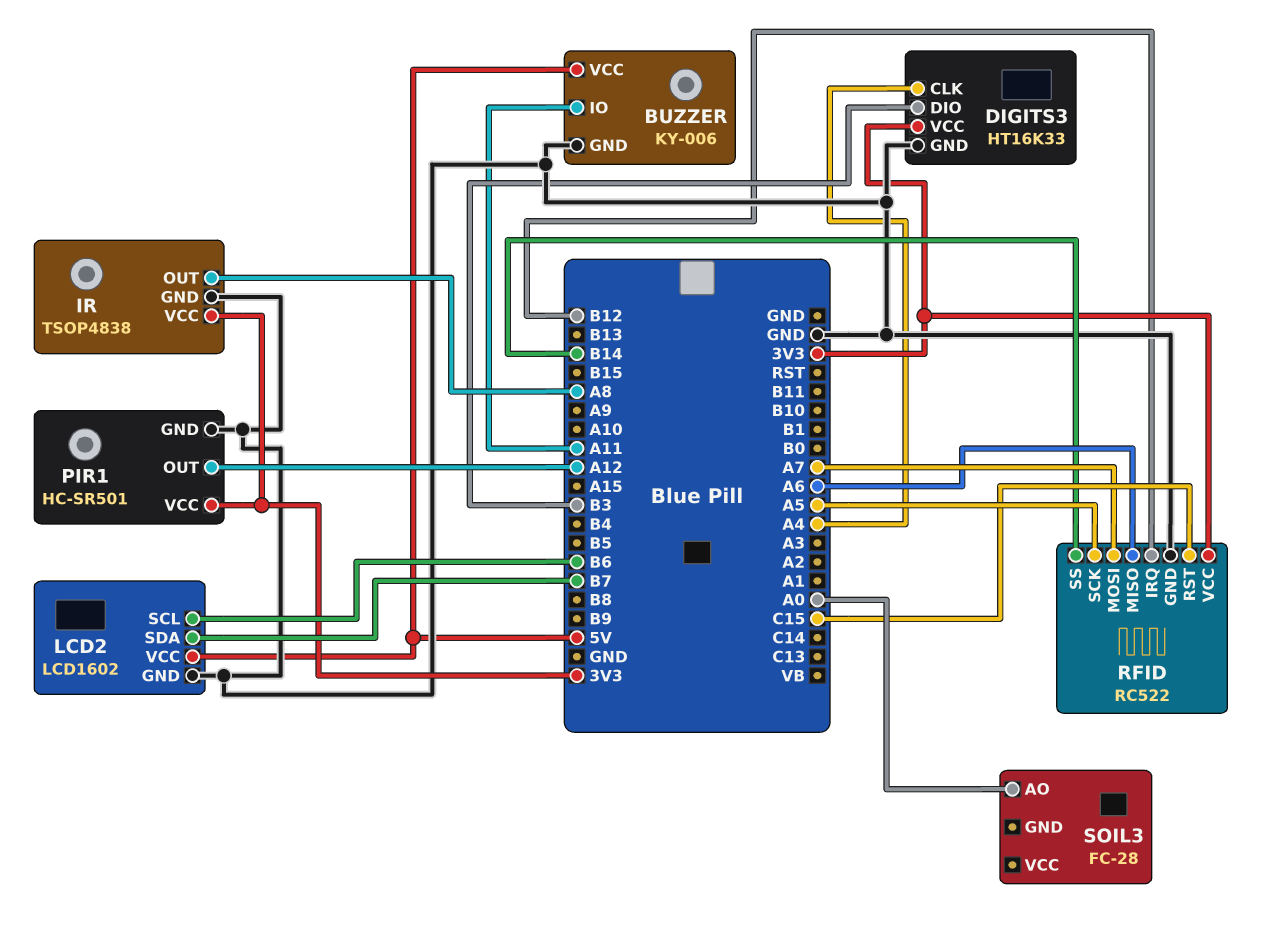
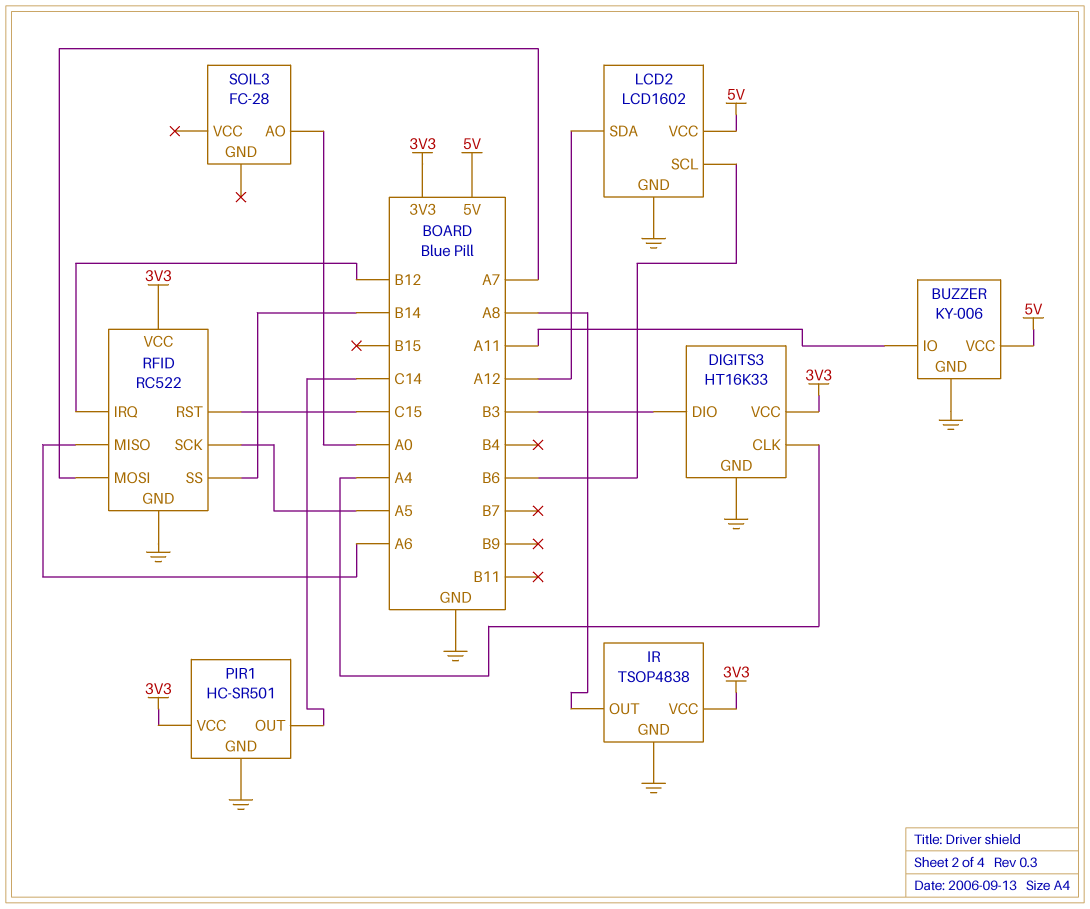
LCD2 pin SDA: B7 -> A12
PIR1 pin OUT: A12 -> C14

